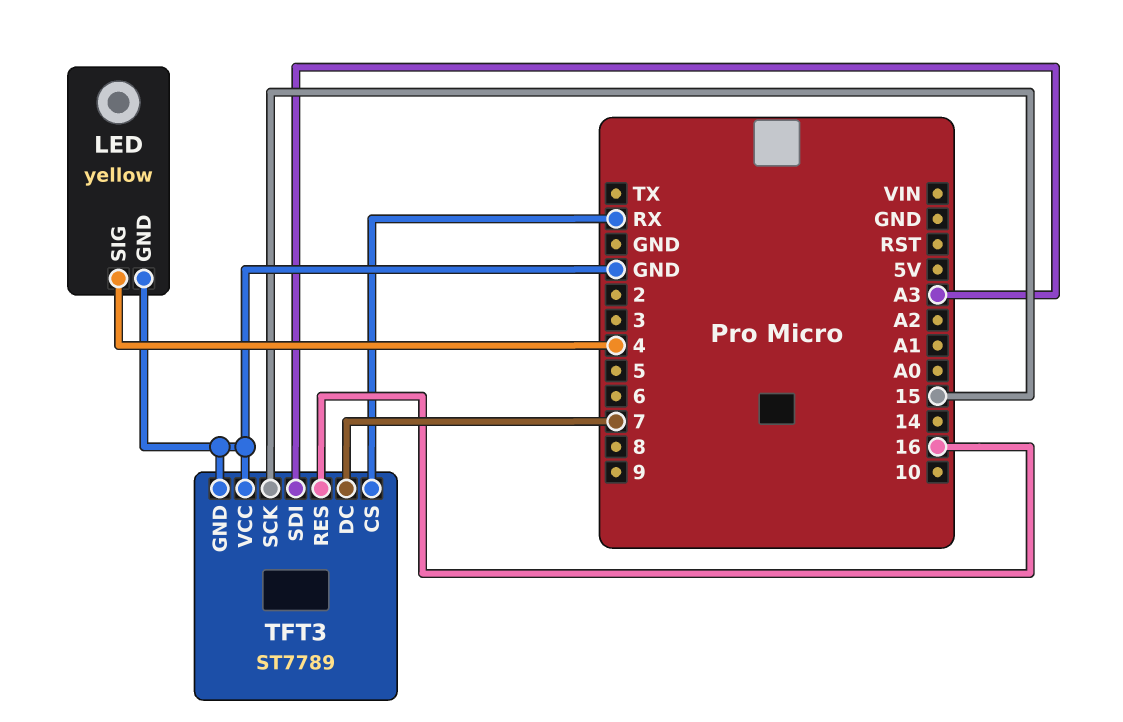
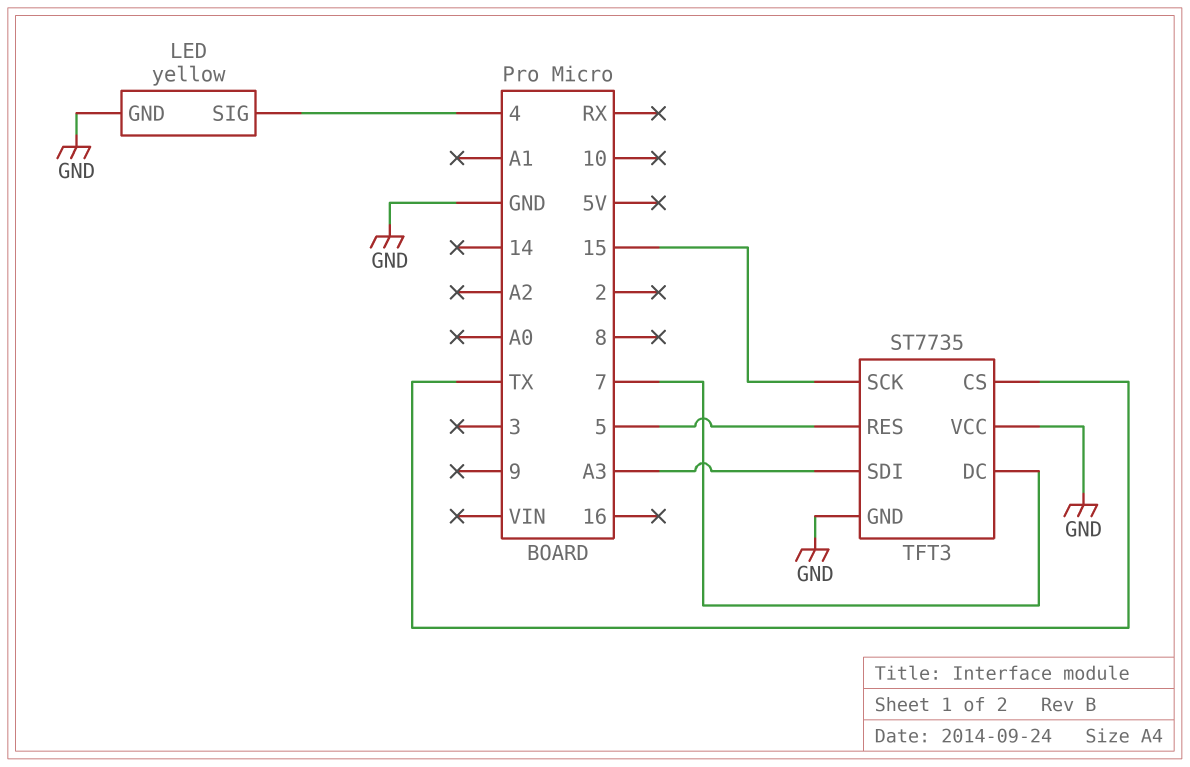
TFT3: ST7789 -> ST7735
TFT3 pin CS: RX -> TX
TFT3 pin RES: 16 -> 5

